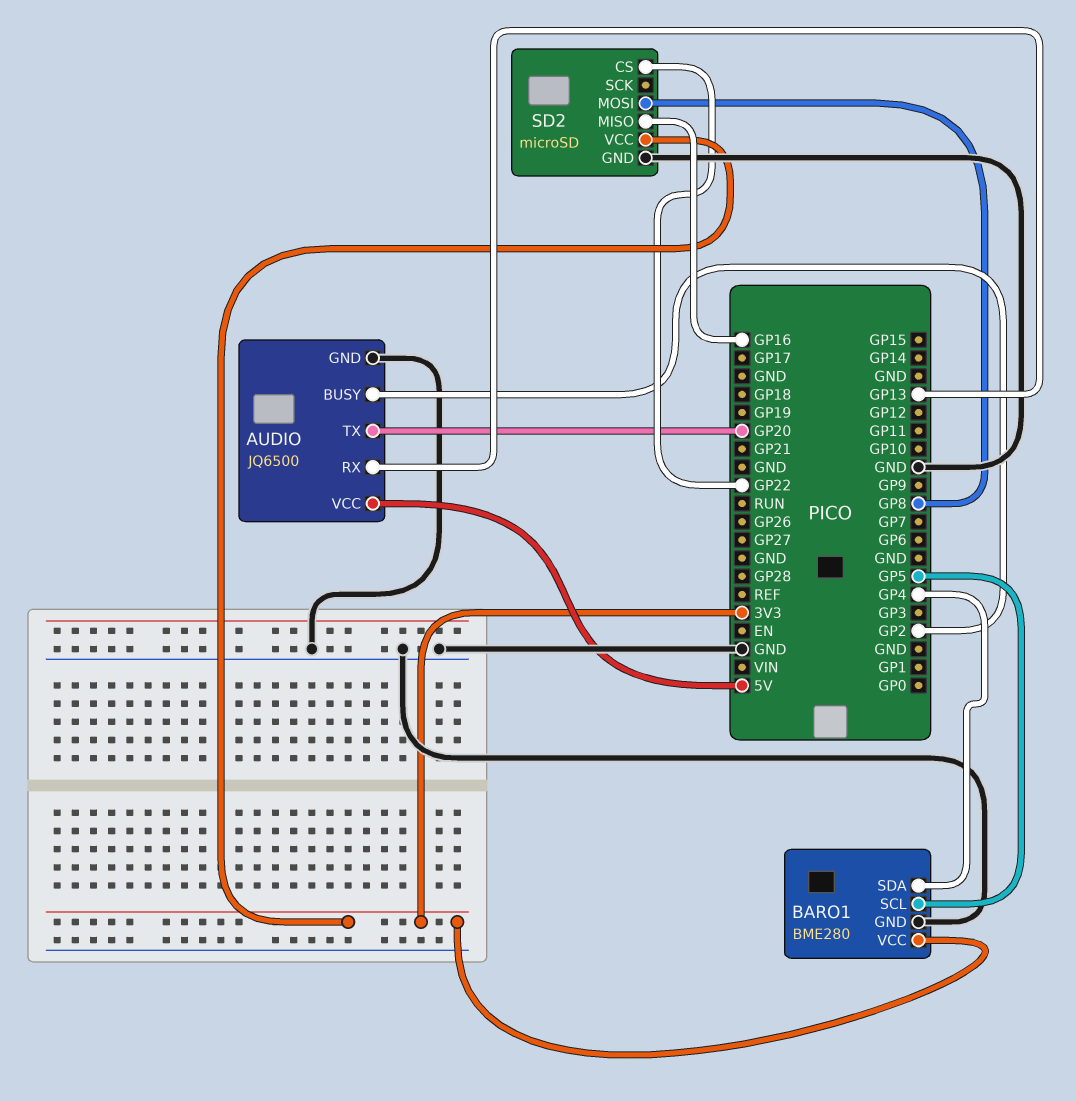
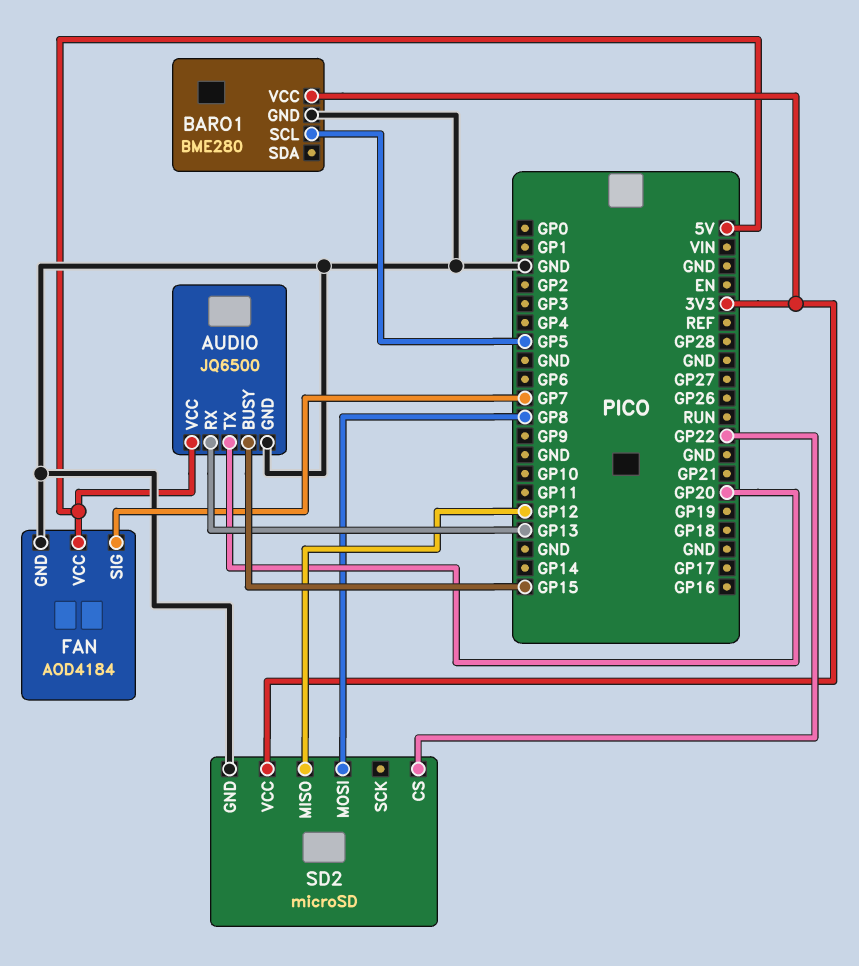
AUDIO pin BUSY: GP2 -> GP15
BARO1 pin SDA: GP4 -> none
FAN: none -> AOD4184
FAN pin GND: none -> GND
FAN pin SIG: none -> GP7
FAN pin VCC: none -> 5V
SD2 pin MISO: GP16 -> GP12

